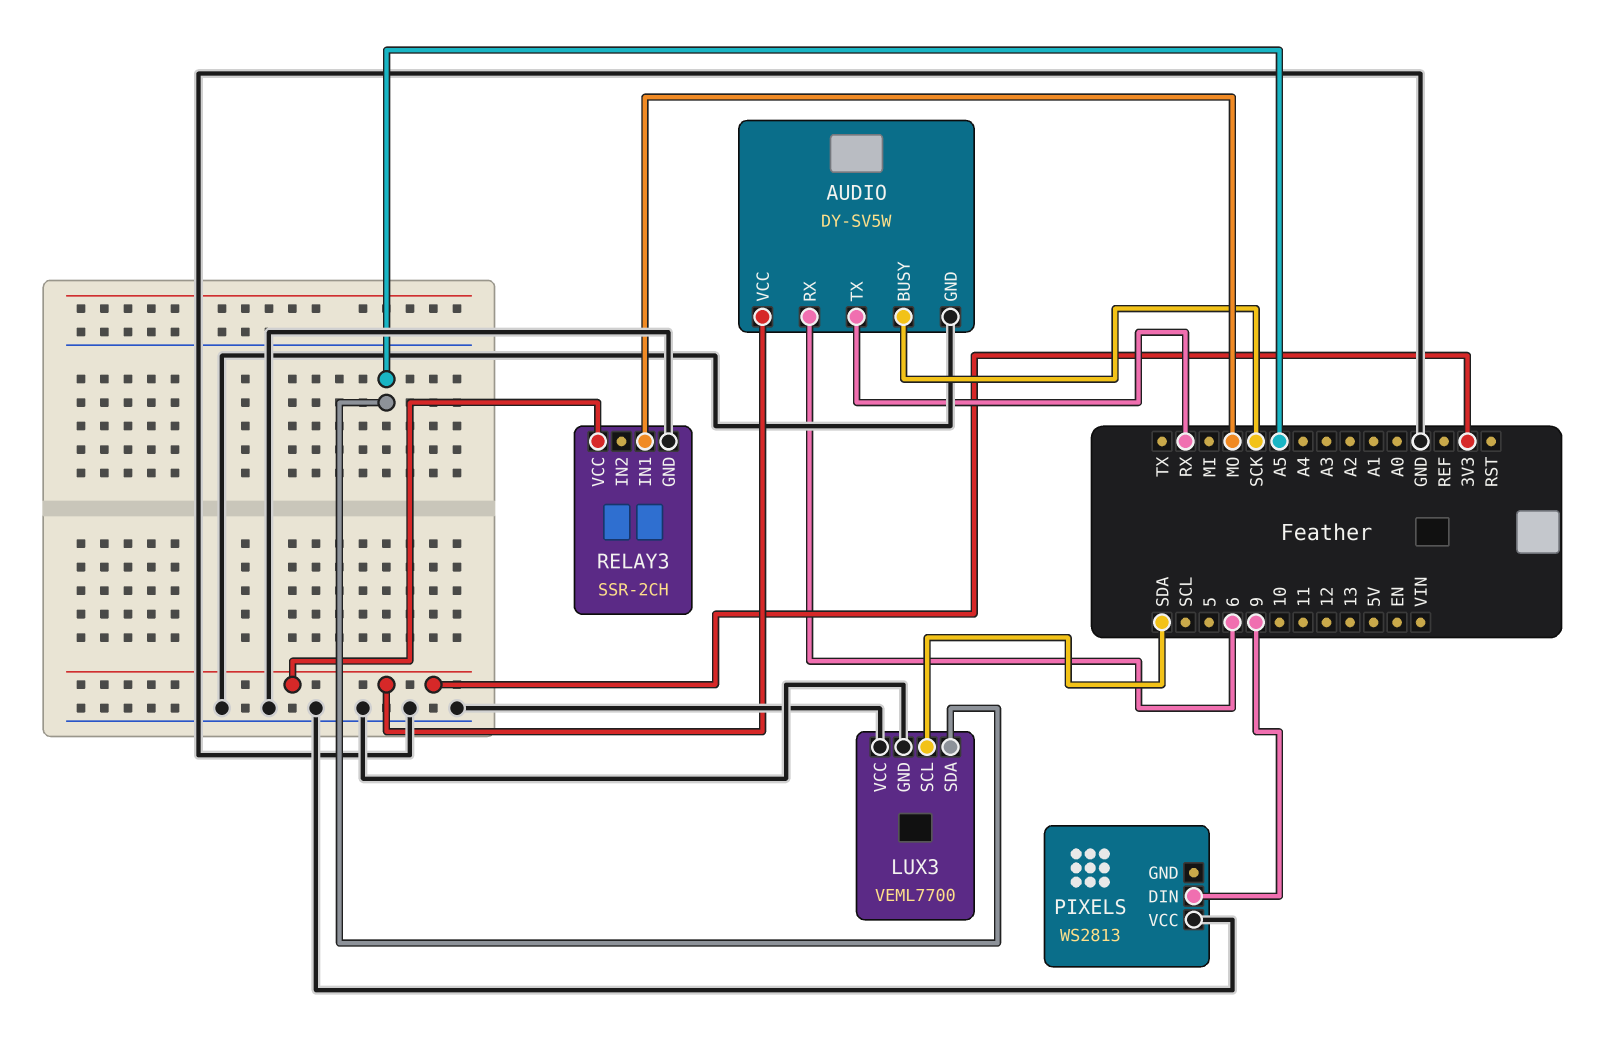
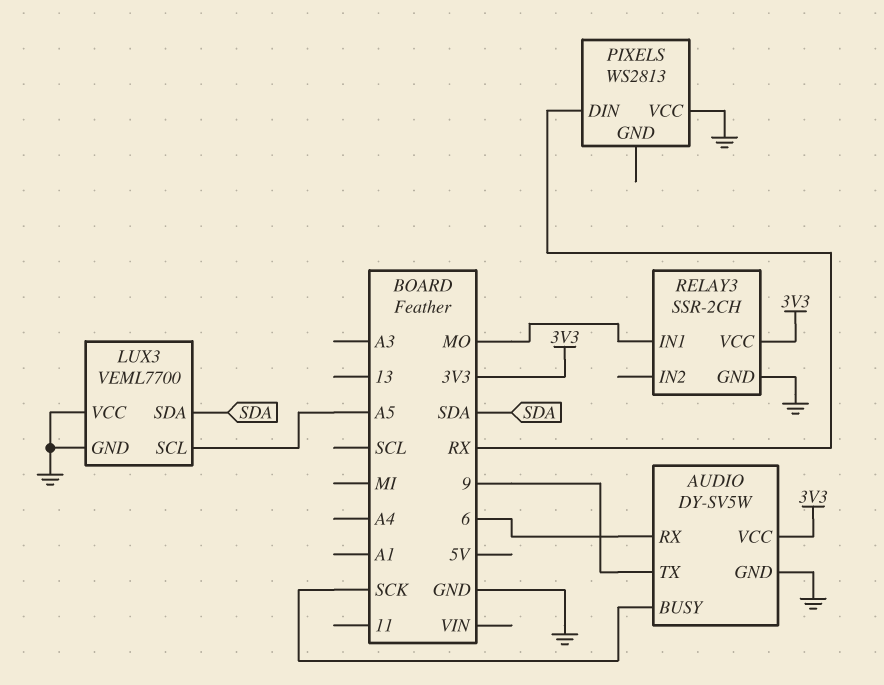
AUDIO pin TX: RX -> 9
LUX3 pin SCL: SDA -> A5
LUX3 pin SDA: A5 -> SDA
PIXELS pin DIN: 9 -> RX

